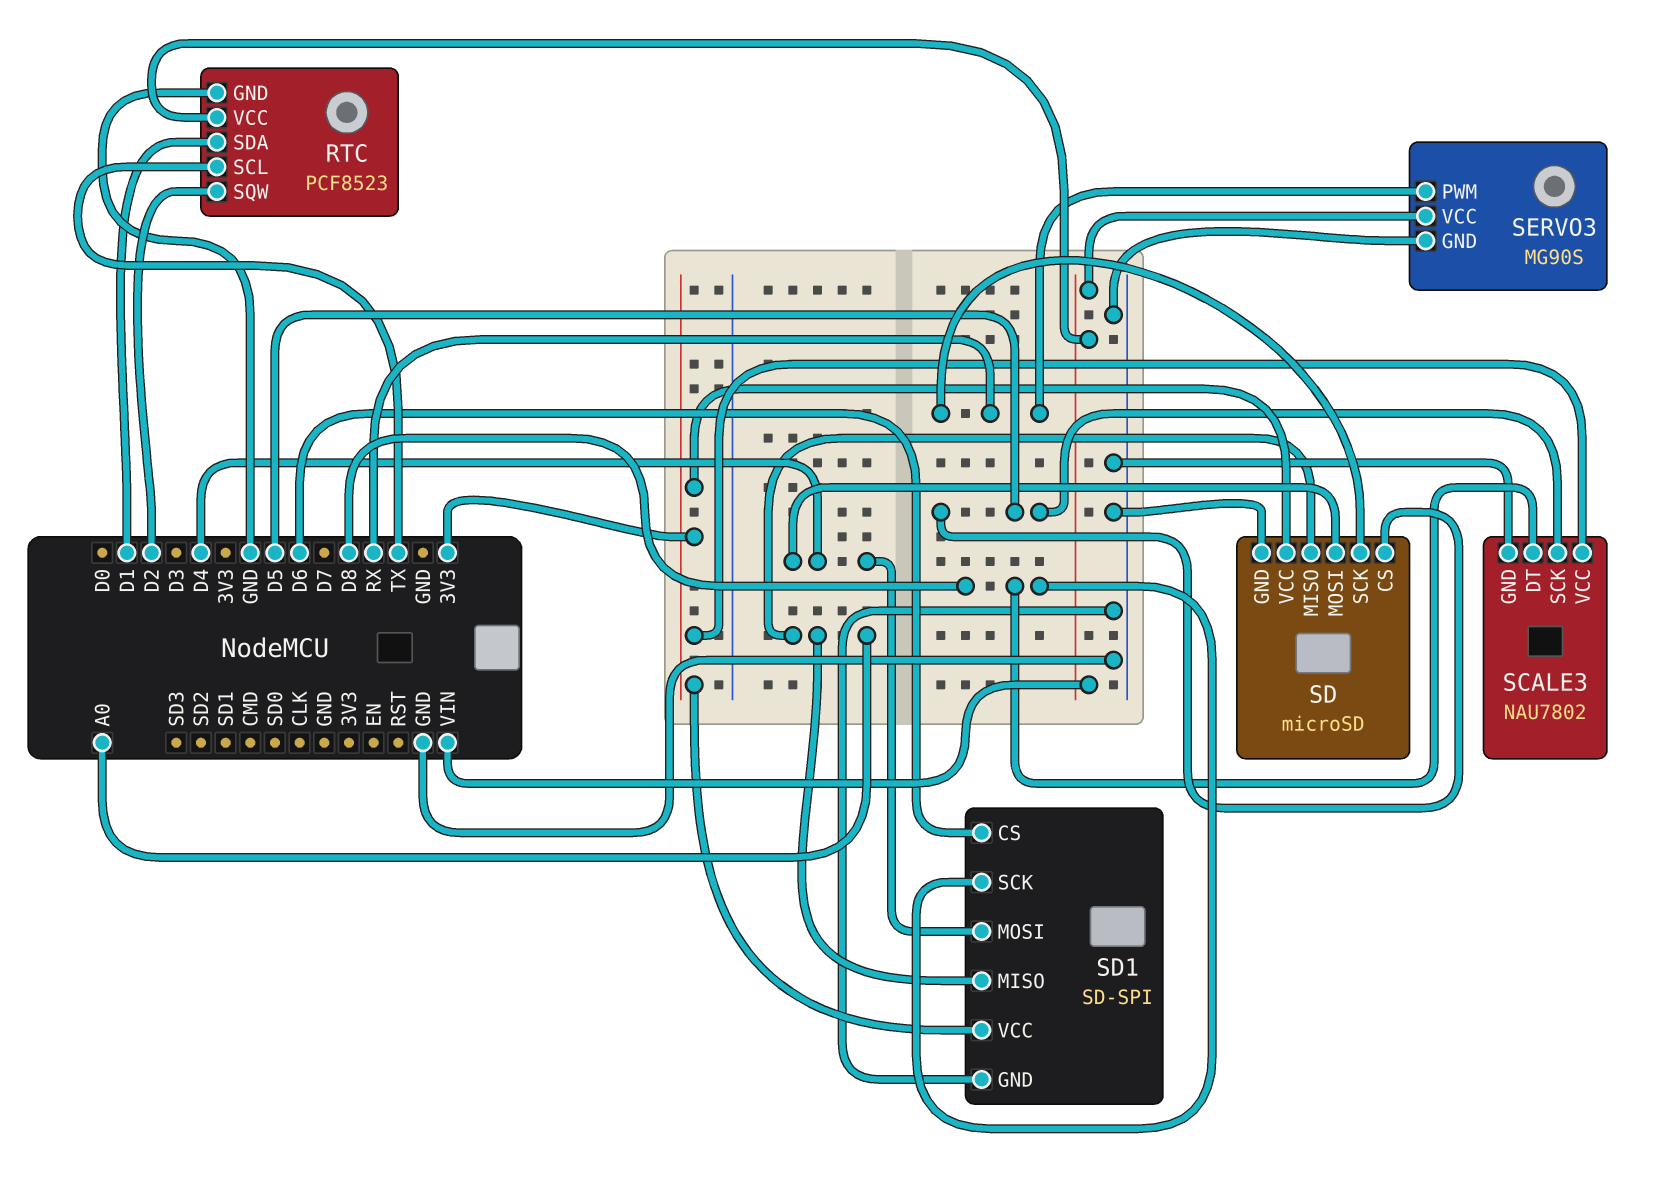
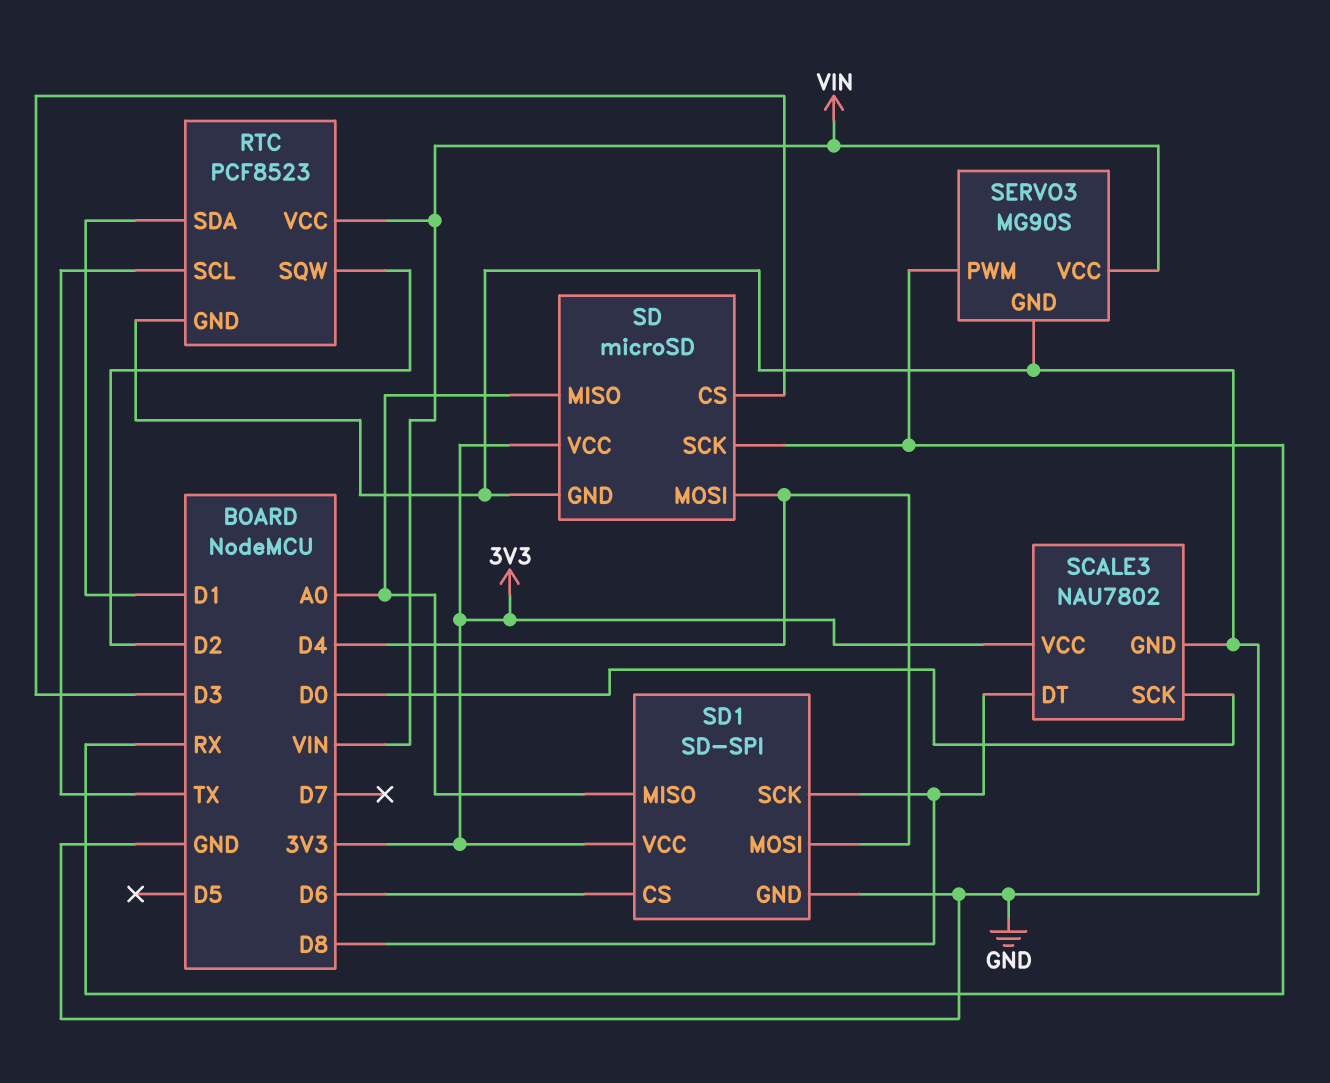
SCALE3 pin SCK: D5 -> D0
SD pin CS: D5 -> D3

